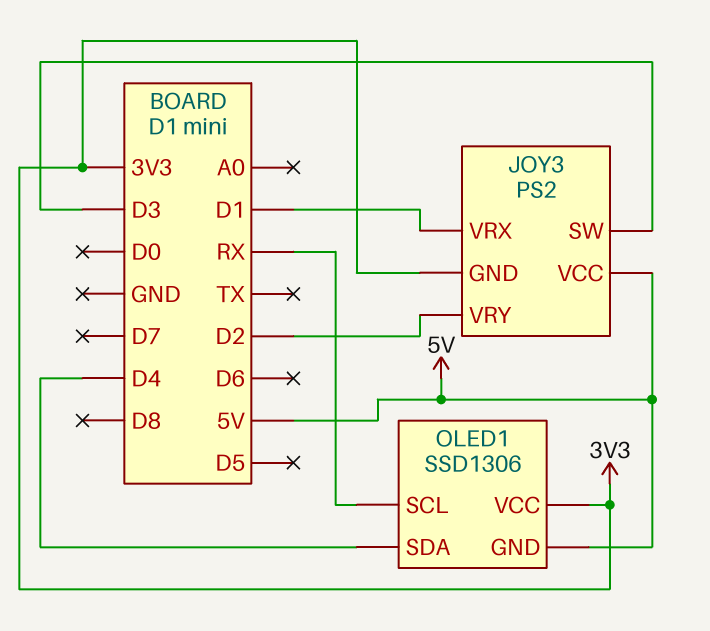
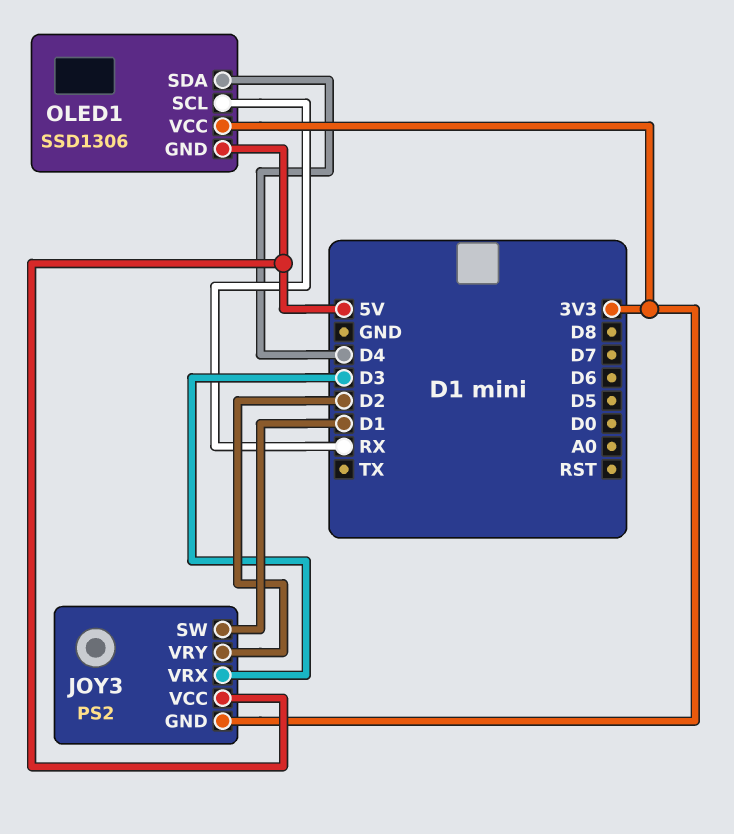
JOY3 pin SW: D3 -> D1
JOY3 pin VRX: D1 -> D3

